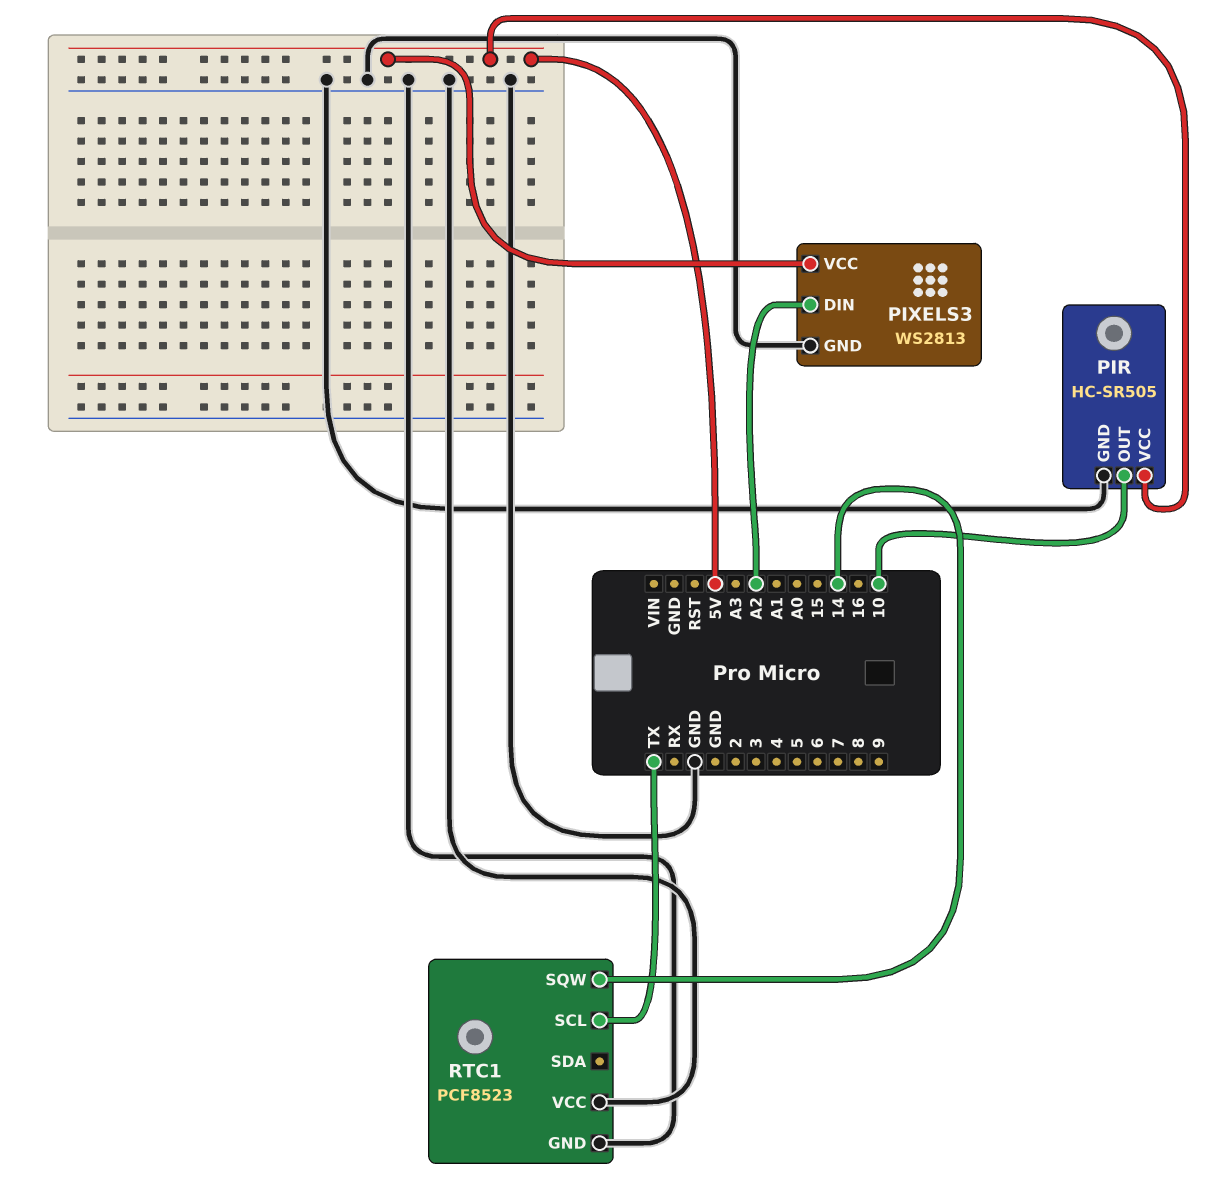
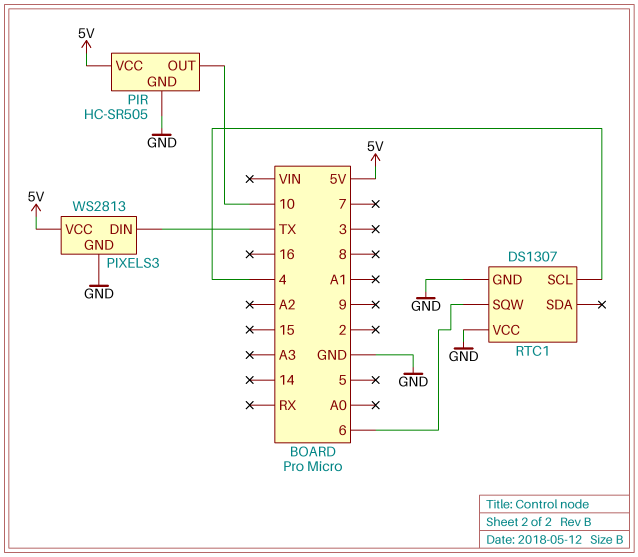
PIXELS3 pin DIN: A2 -> TX
RTC1: PCF8523 -> DS1307
RTC1 pin SCL: TX -> 4
RTC1 pin SQW: 14 -> 6

